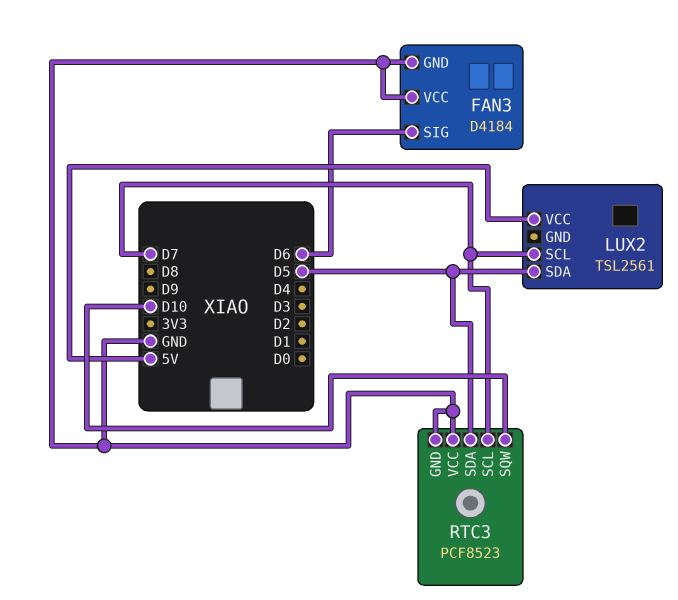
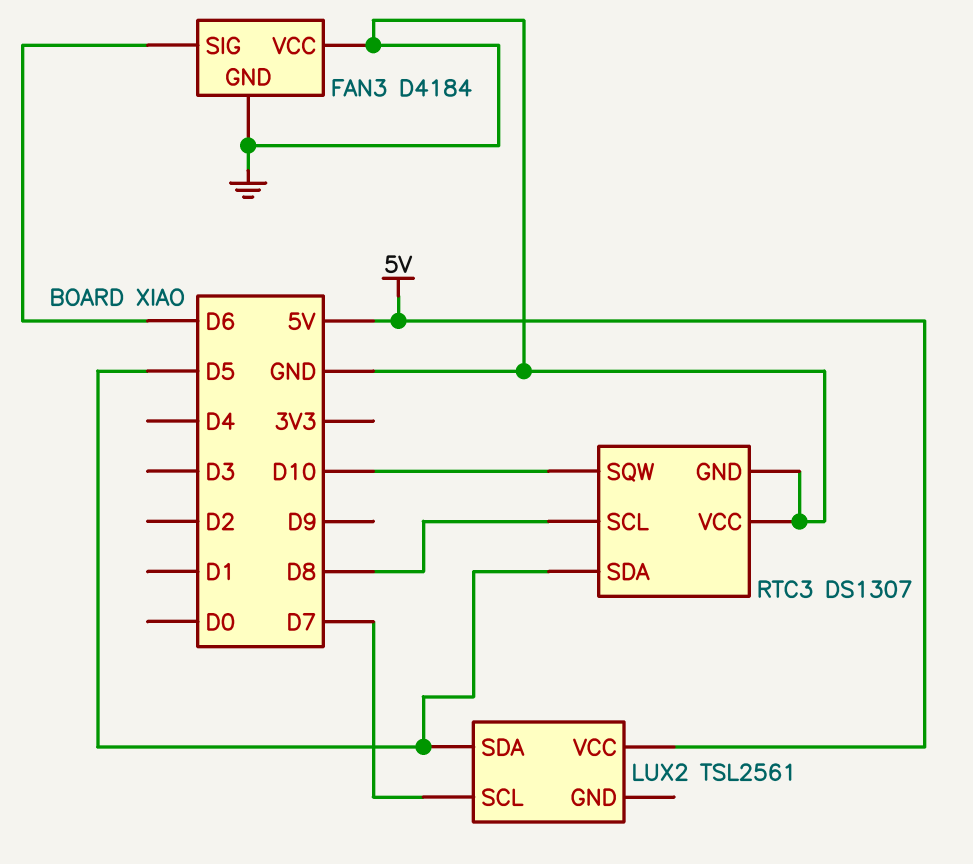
RTC3: PCF8523 -> DS1307
RTC3 pin SCL: D7 -> D8

